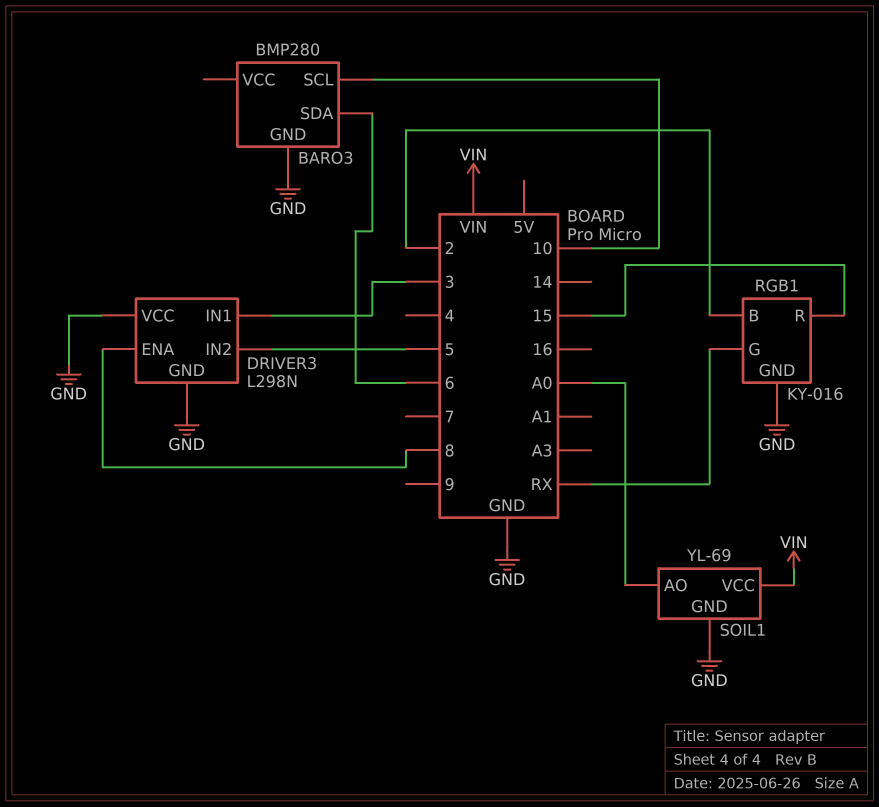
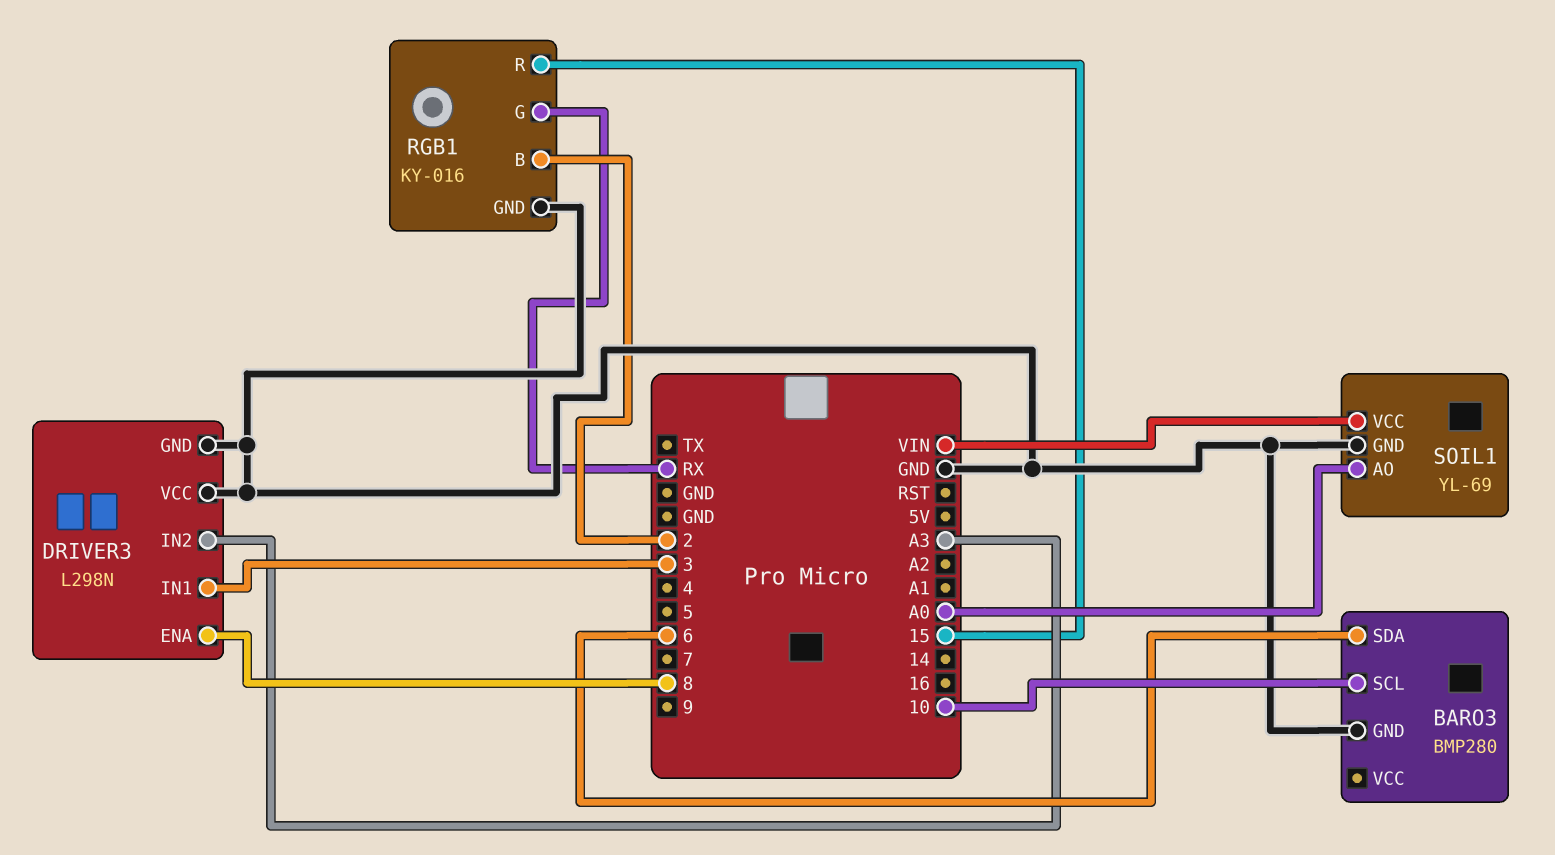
DRIVER3 pin IN2: 5 -> A3

